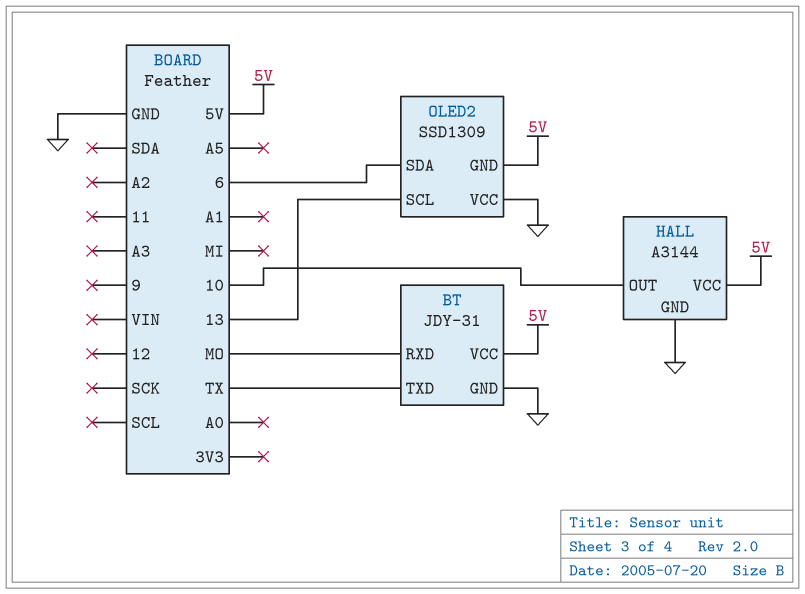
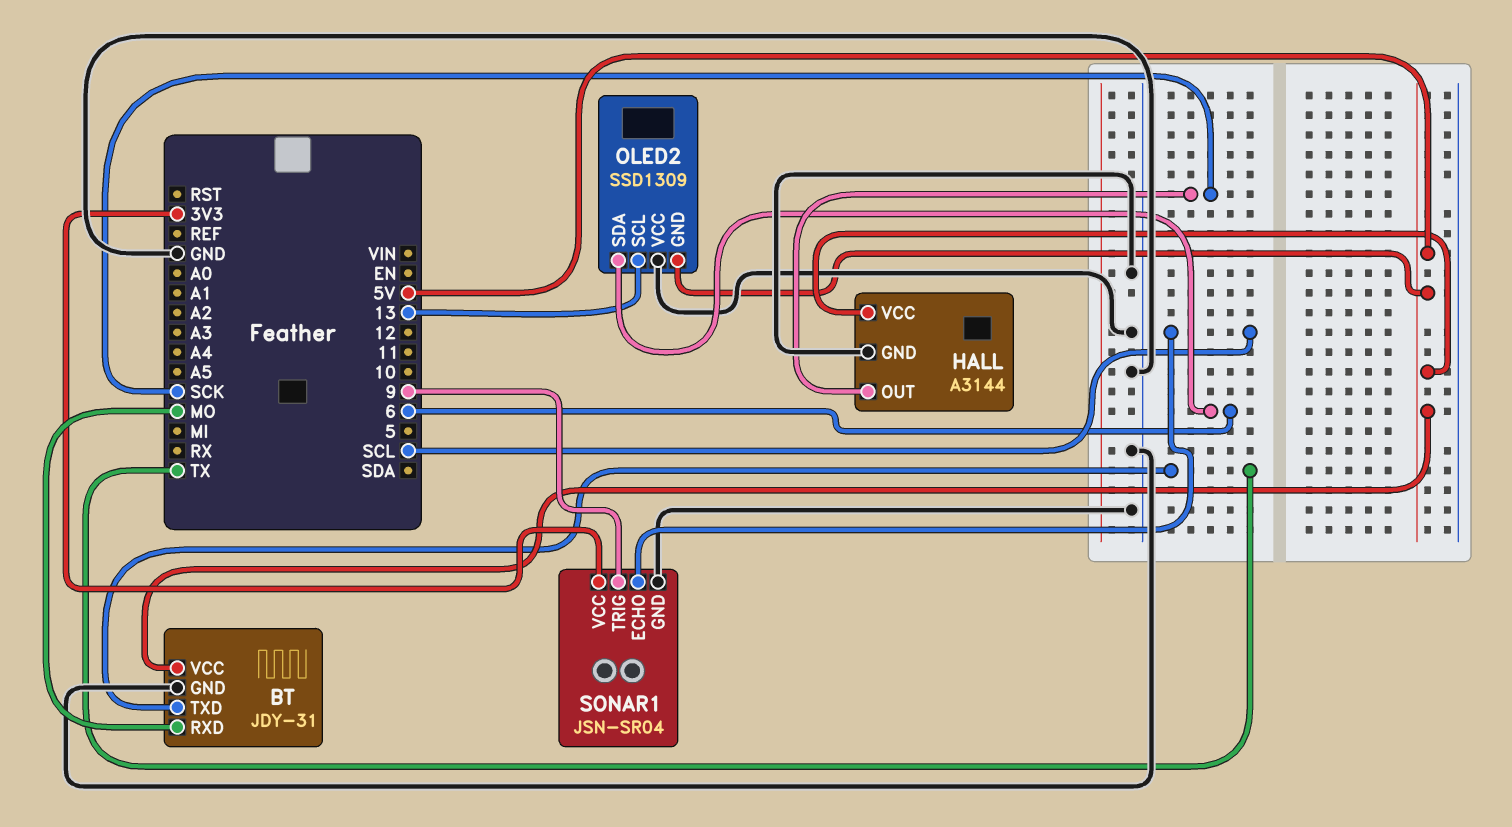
HALL pin OUT: 10 -> SCK
SONAR1: none -> JSN-SR04
SONAR1 pin ECHO: none -> SCL
SONAR1 pin GND: none -> GND
SONAR1 pin TRIG: none -> 9
SONAR1 pin VCC: none -> 3V3

